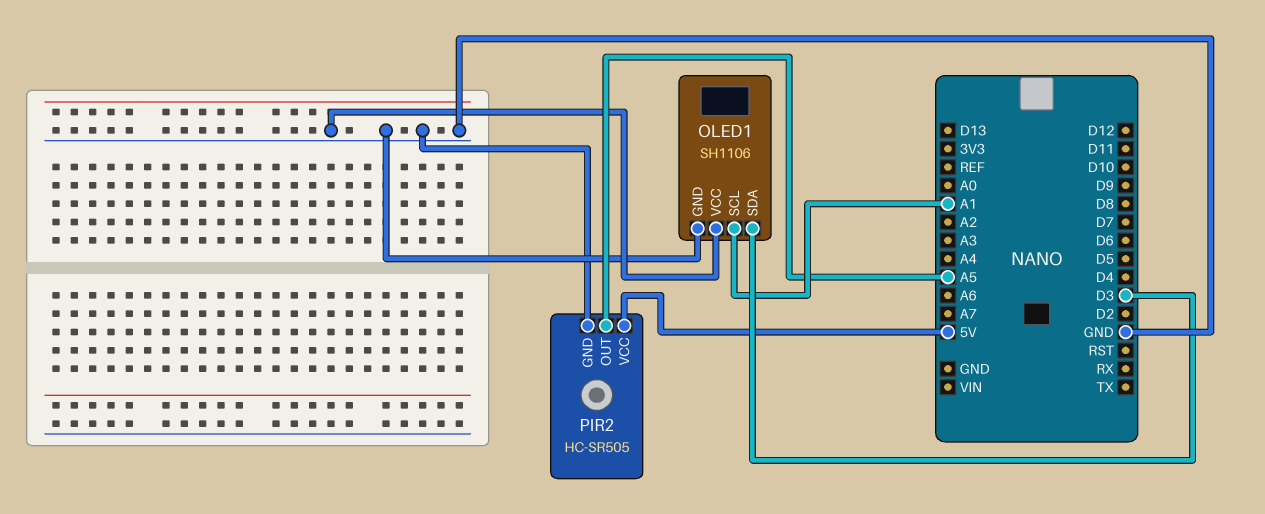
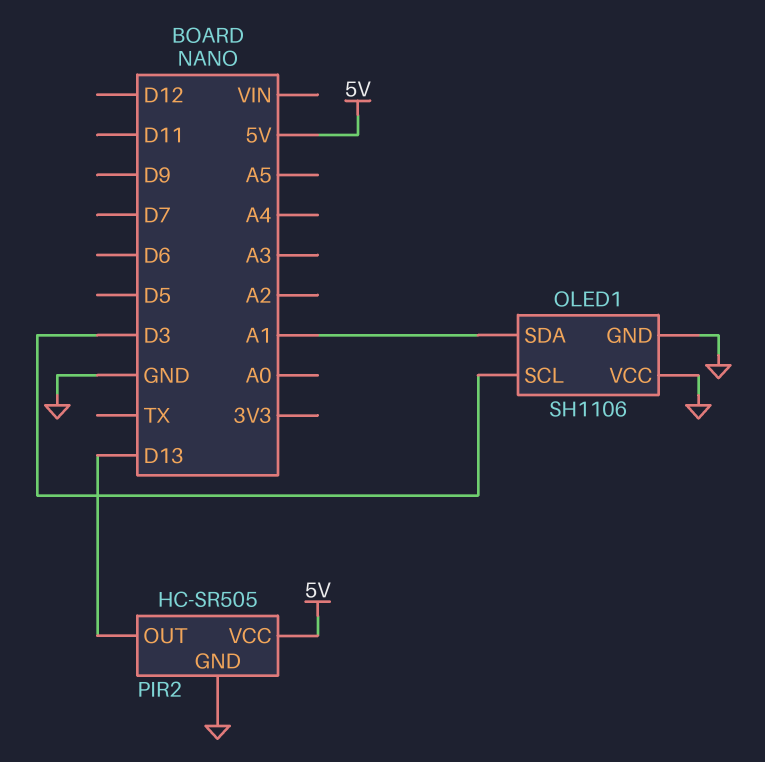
OLED1 pin SCL: A1 -> D3
OLED1 pin SDA: D3 -> A1
PIR2 pin OUT: A5 -> D13

